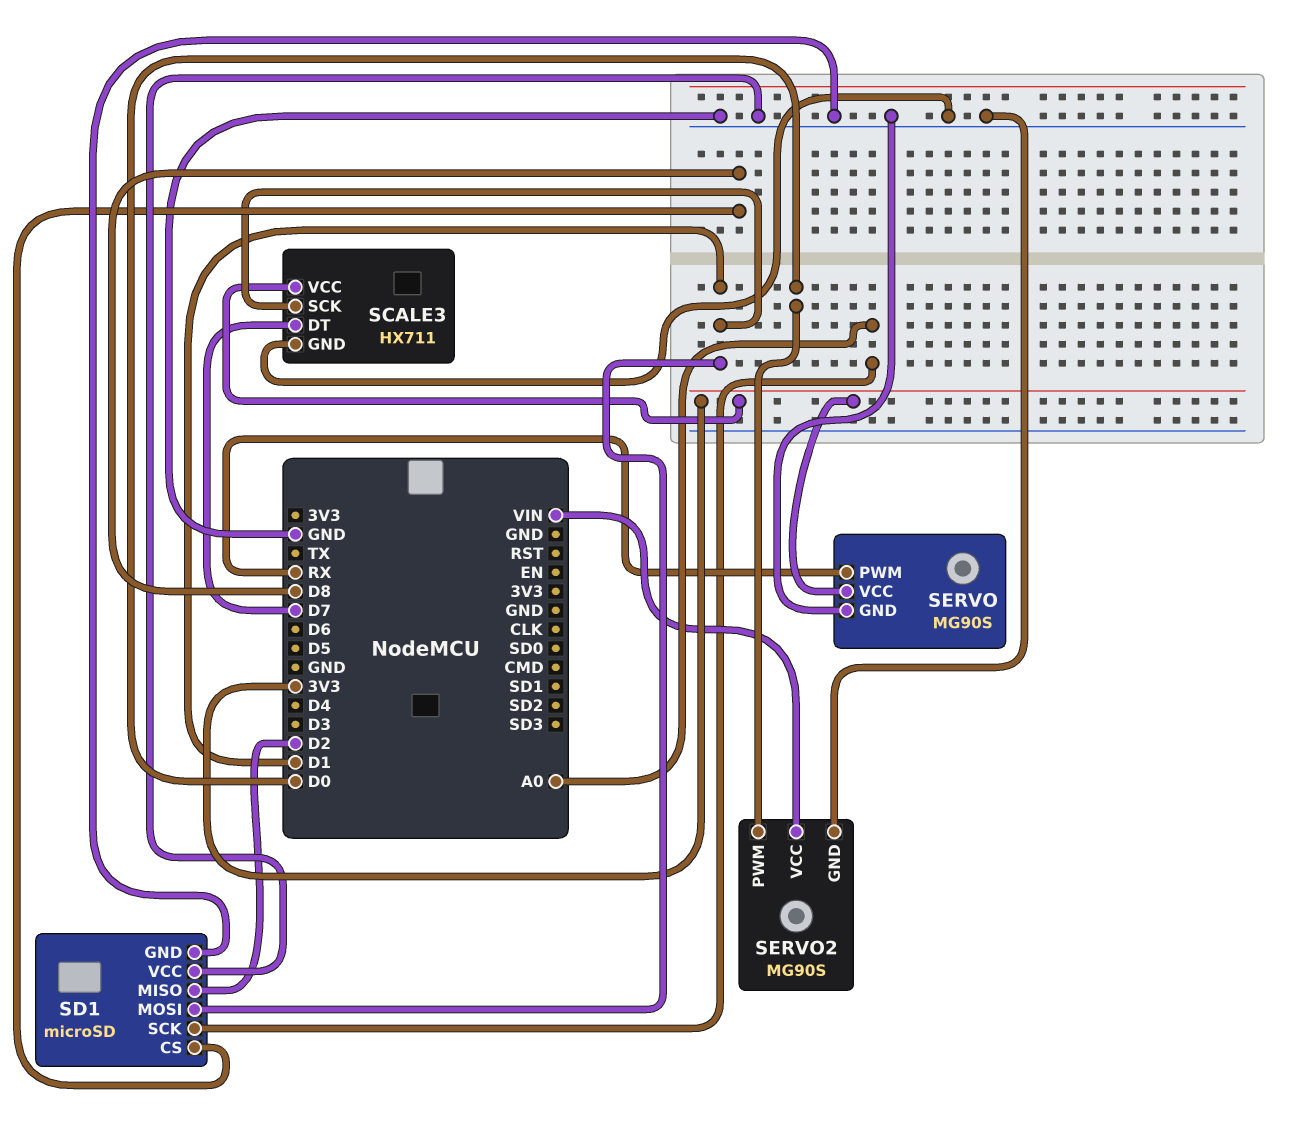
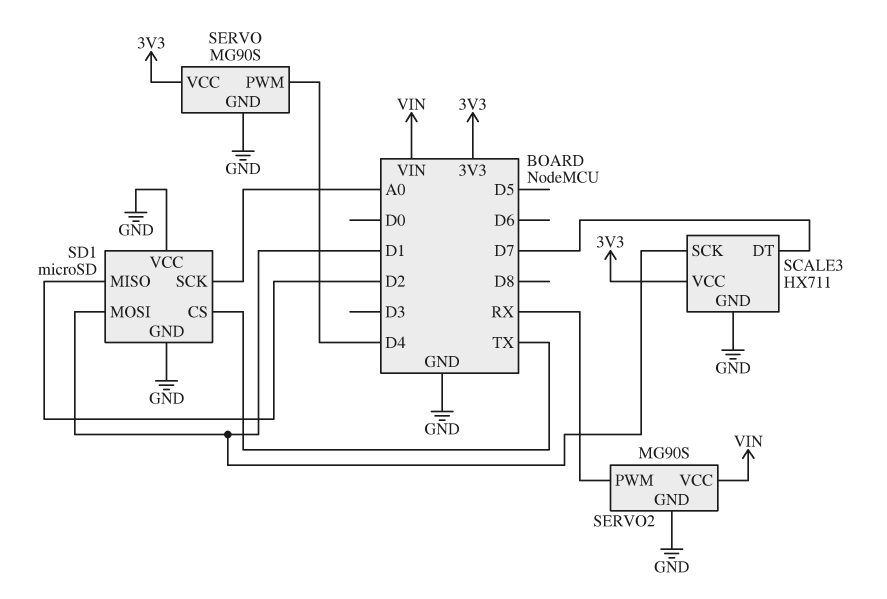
SD1 pin CS: D8 -> TX
SERVO pin PWM: RX -> D4
SERVO2 pin PWM: D0 -> RX

